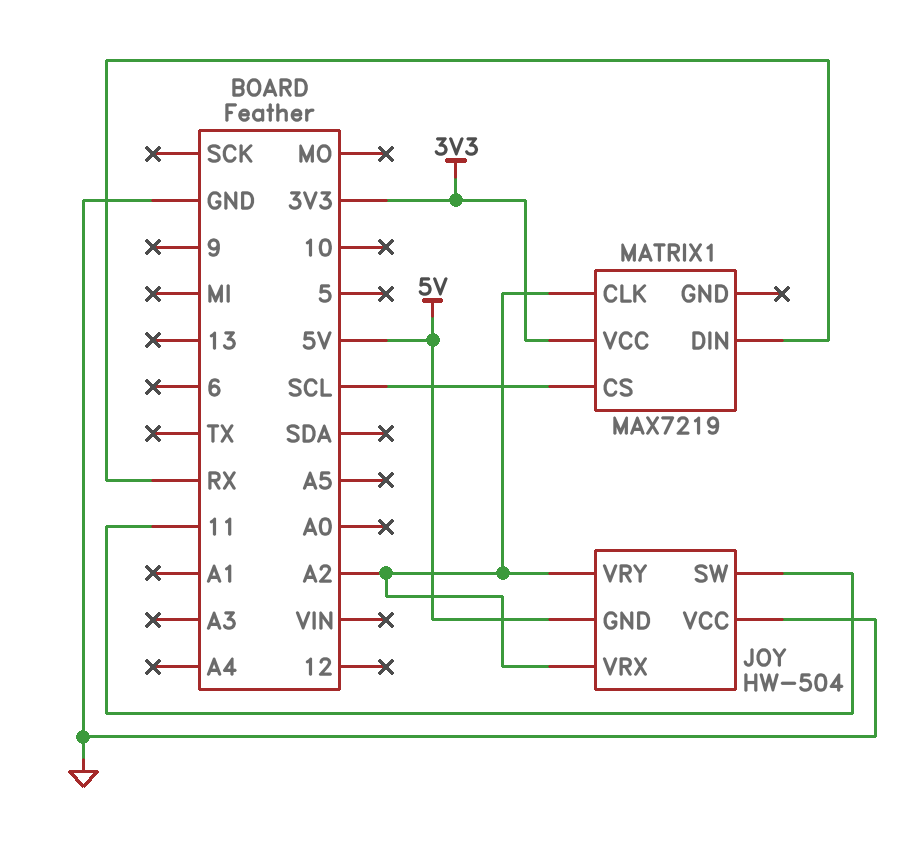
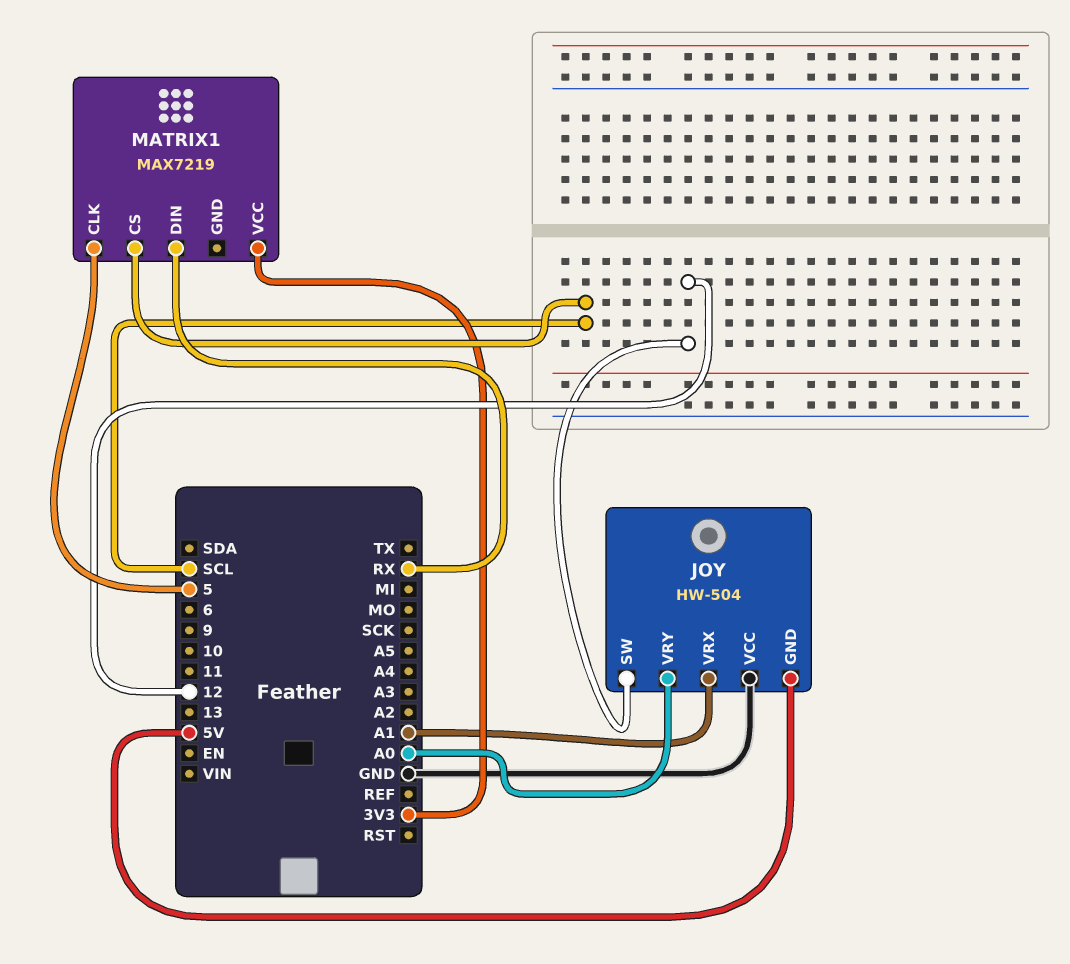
JOY pin SW: 11 -> 12
JOY pin VRX: A2 -> A1
JOY pin VRY: A2 -> A0
MATRIX1 pin CLK: A2 -> 5

